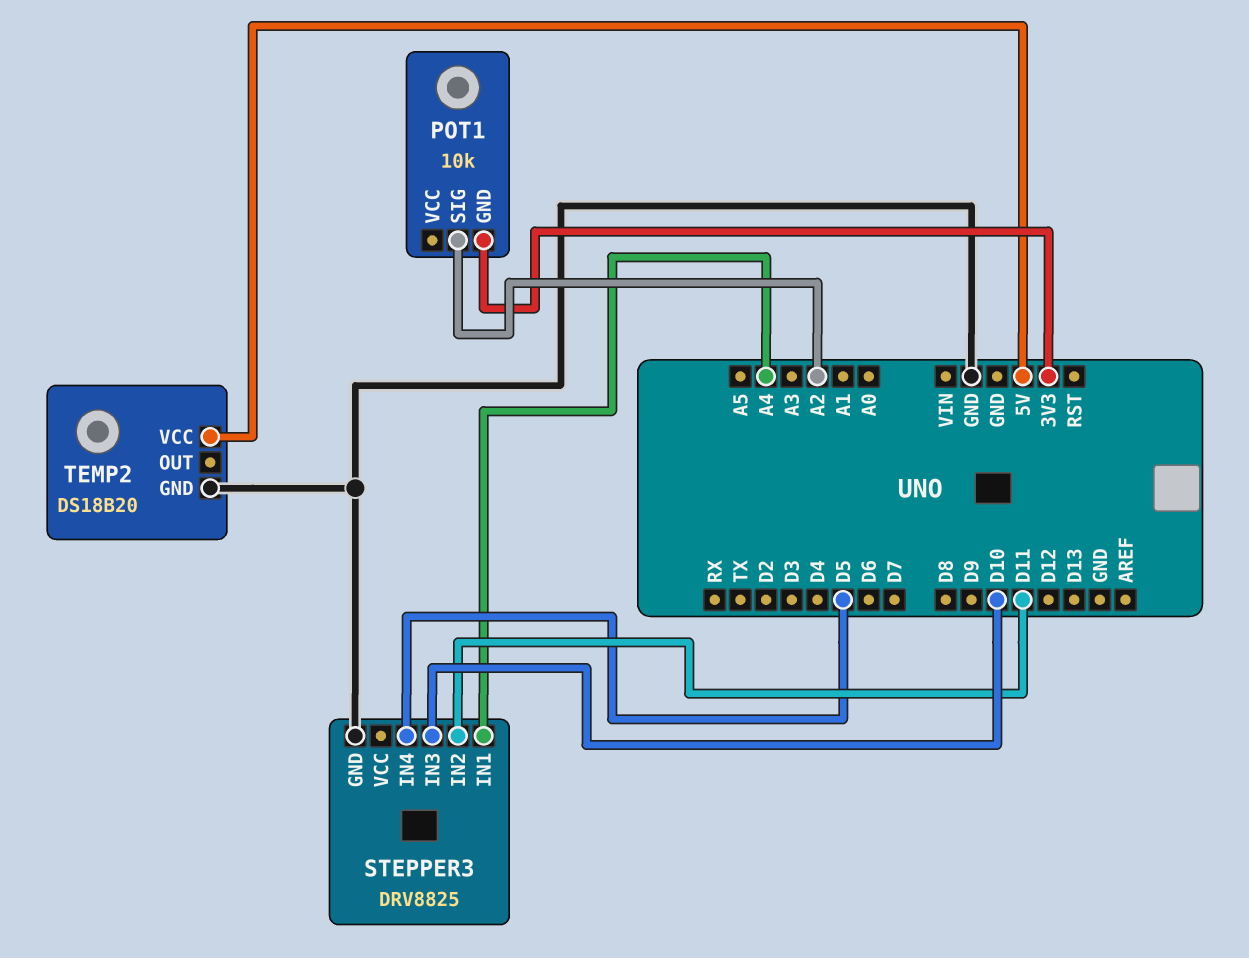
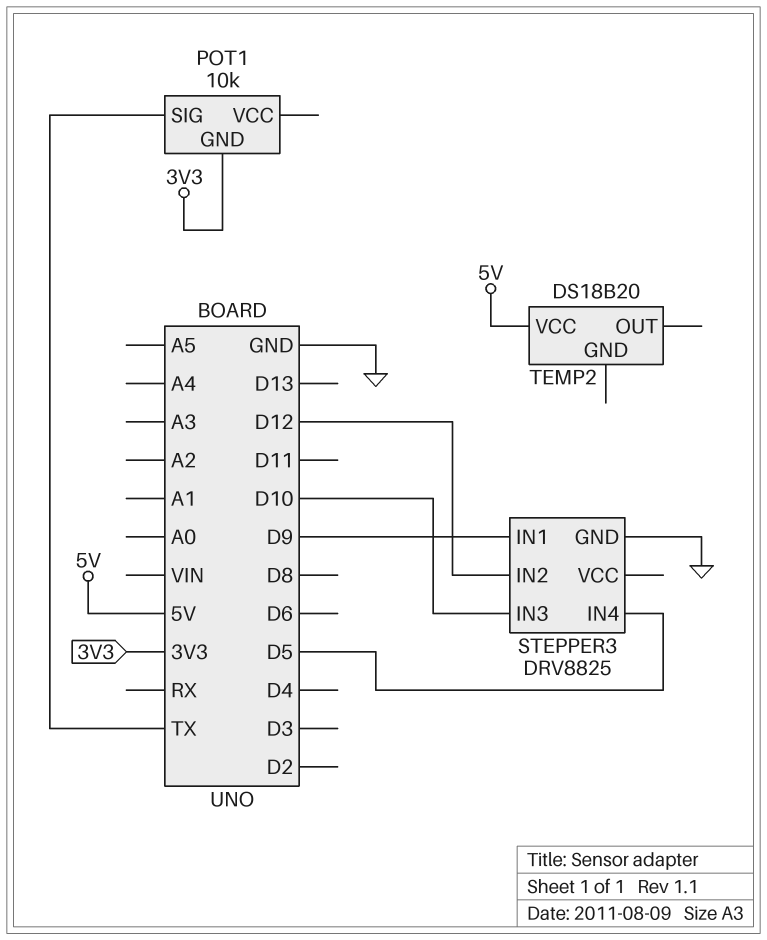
POT1 pin SIG: A2 -> TX
STEPPER3 pin IN1: A4 -> D9
STEPPER3 pin IN2: D11 -> D12
TEMP2 pin GND: GND -> none

